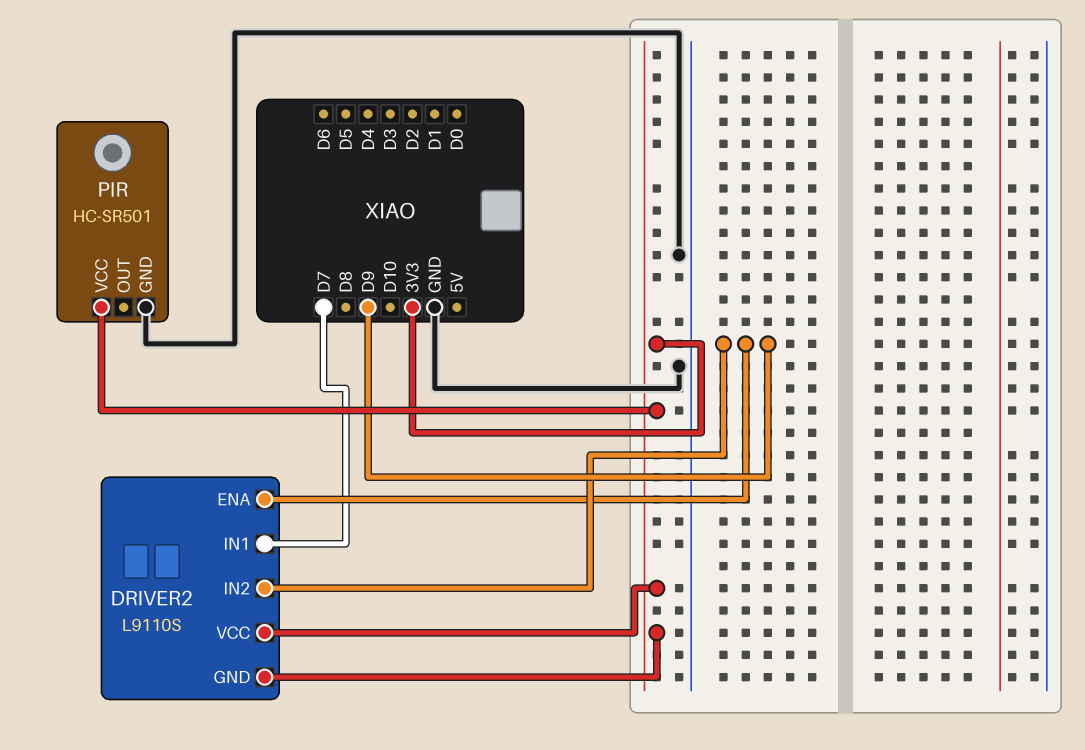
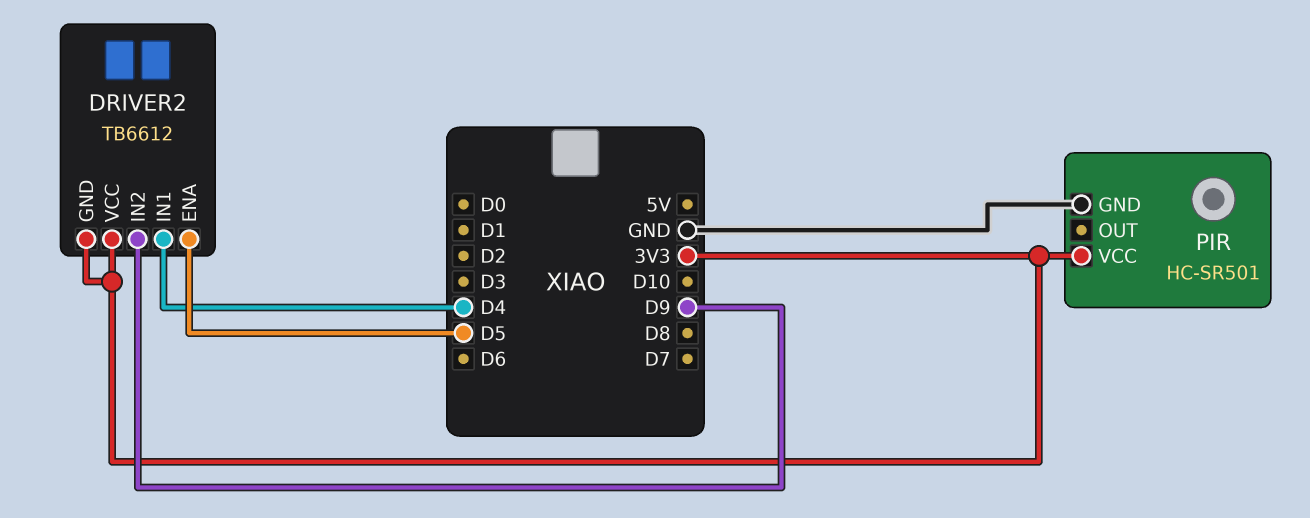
DRIVER2: L9110S -> TB6612
DRIVER2 pin ENA: D9 -> D5
DRIVER2 pin IN1: D7 -> D4

